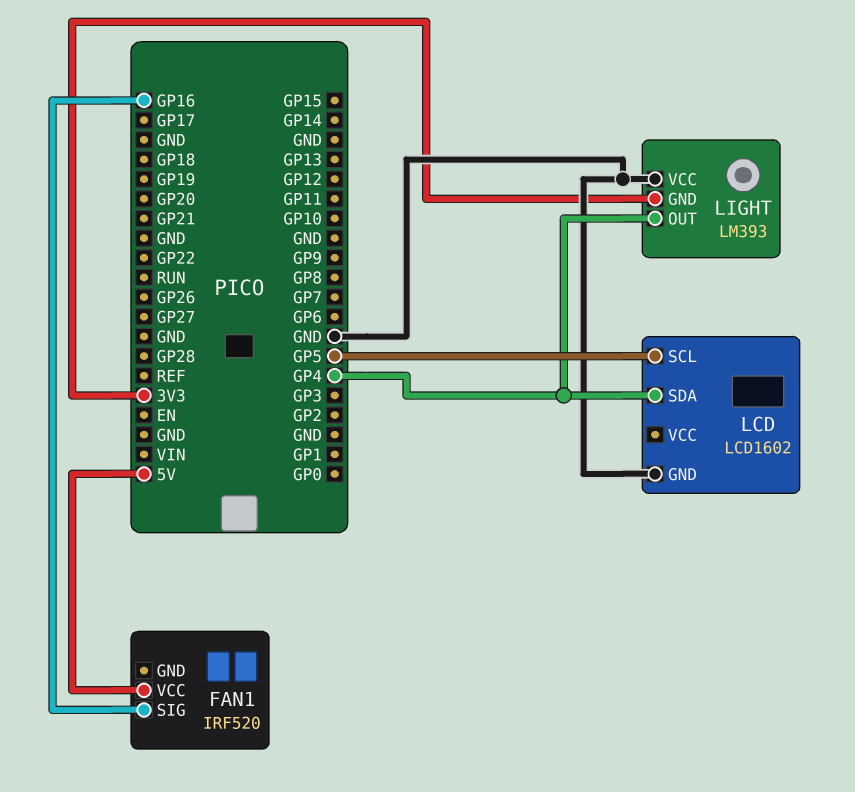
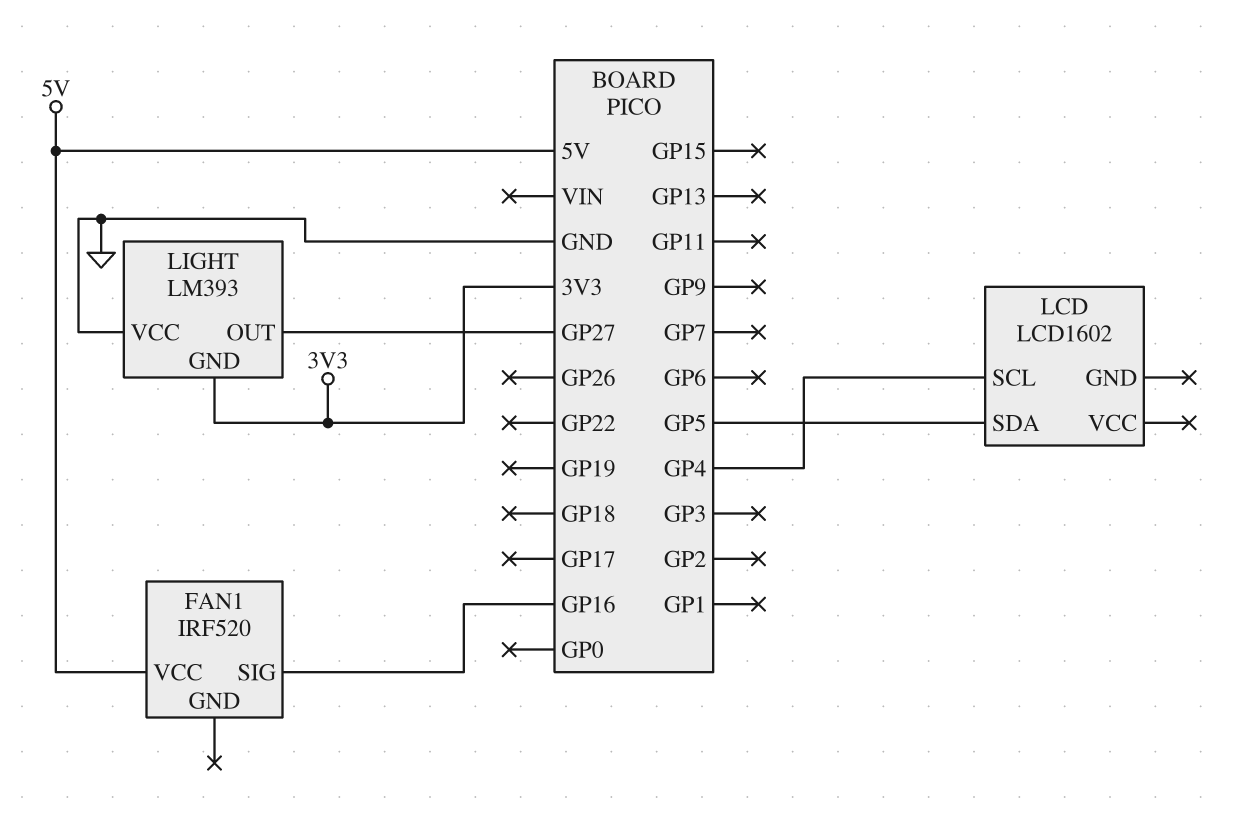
LCD pin GND: GND -> none
LCD pin SCL: GP5 -> GP4
LCD pin SDA: GP4 -> GP5
LIGHT pin OUT: GP4 -> GP27

